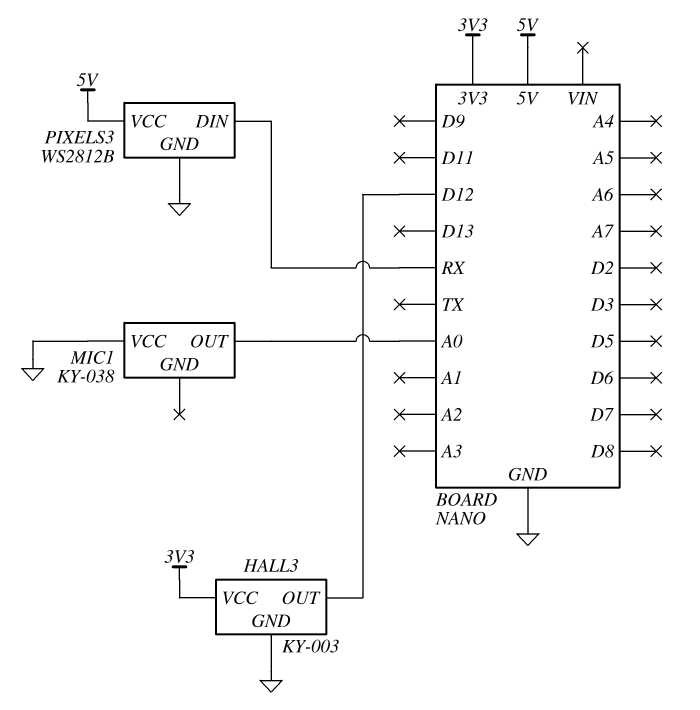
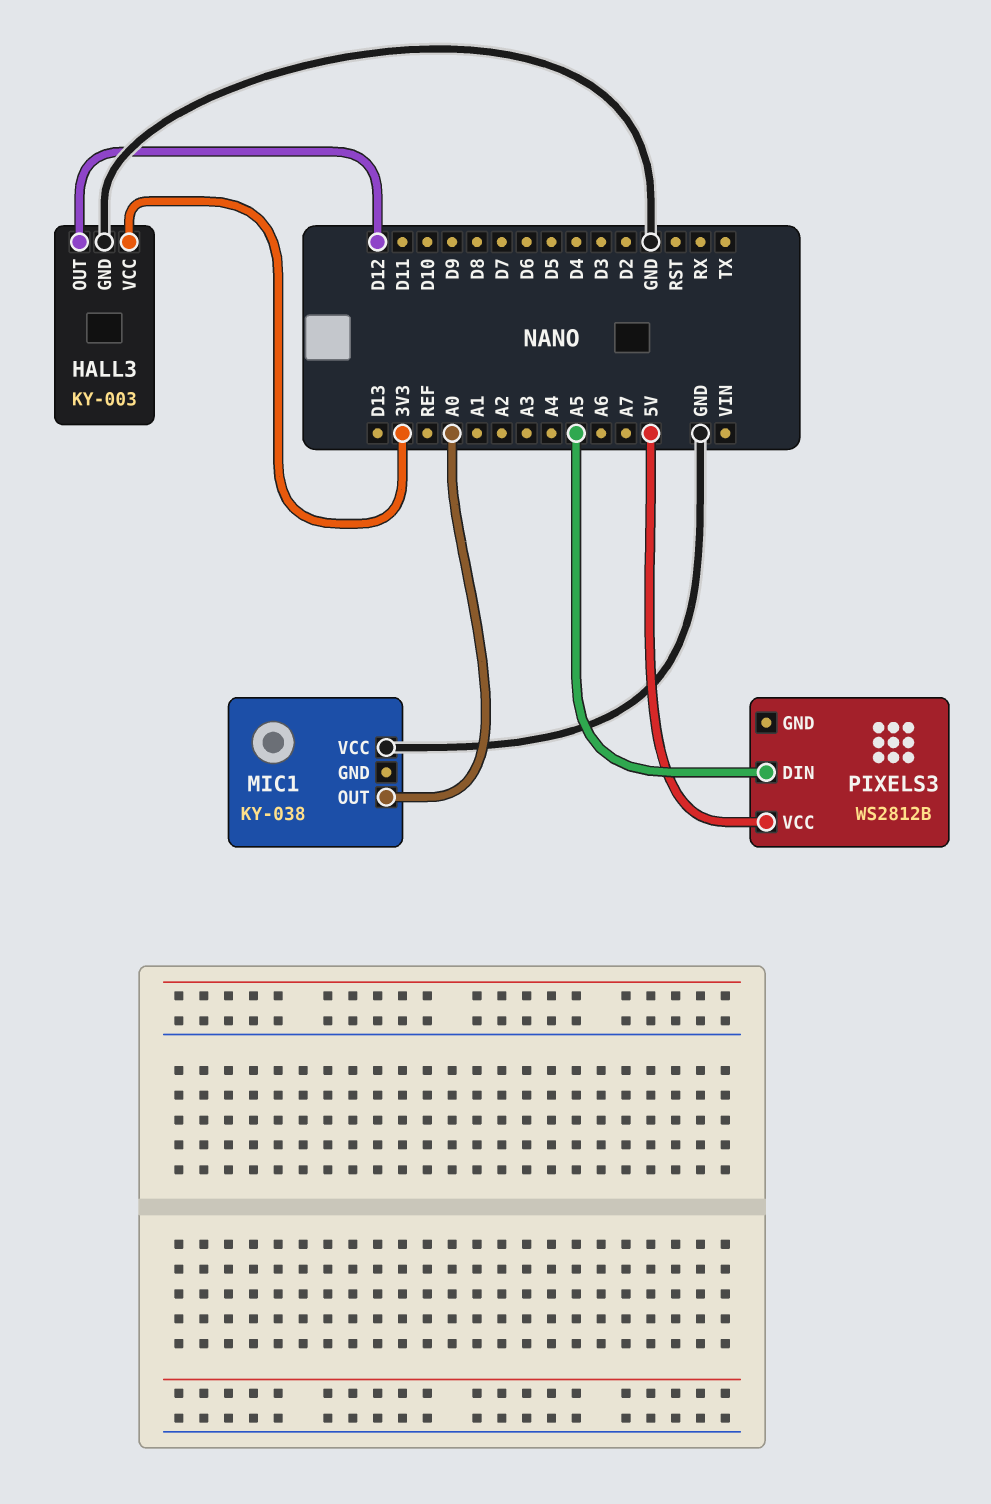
PIXELS3 pin DIN: RX -> A5
PIXELS3 pin GND: GND -> none

